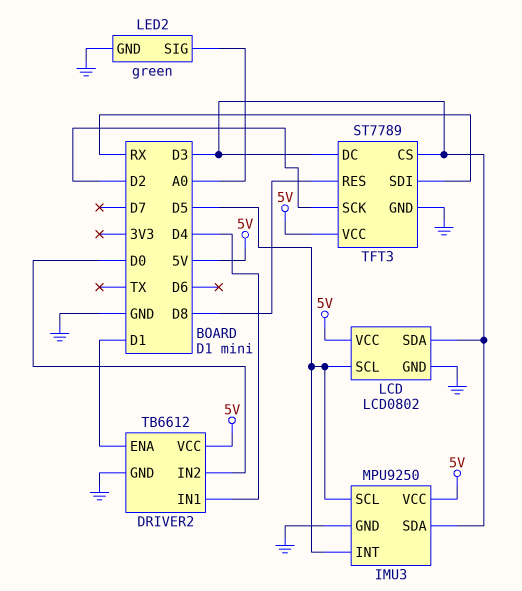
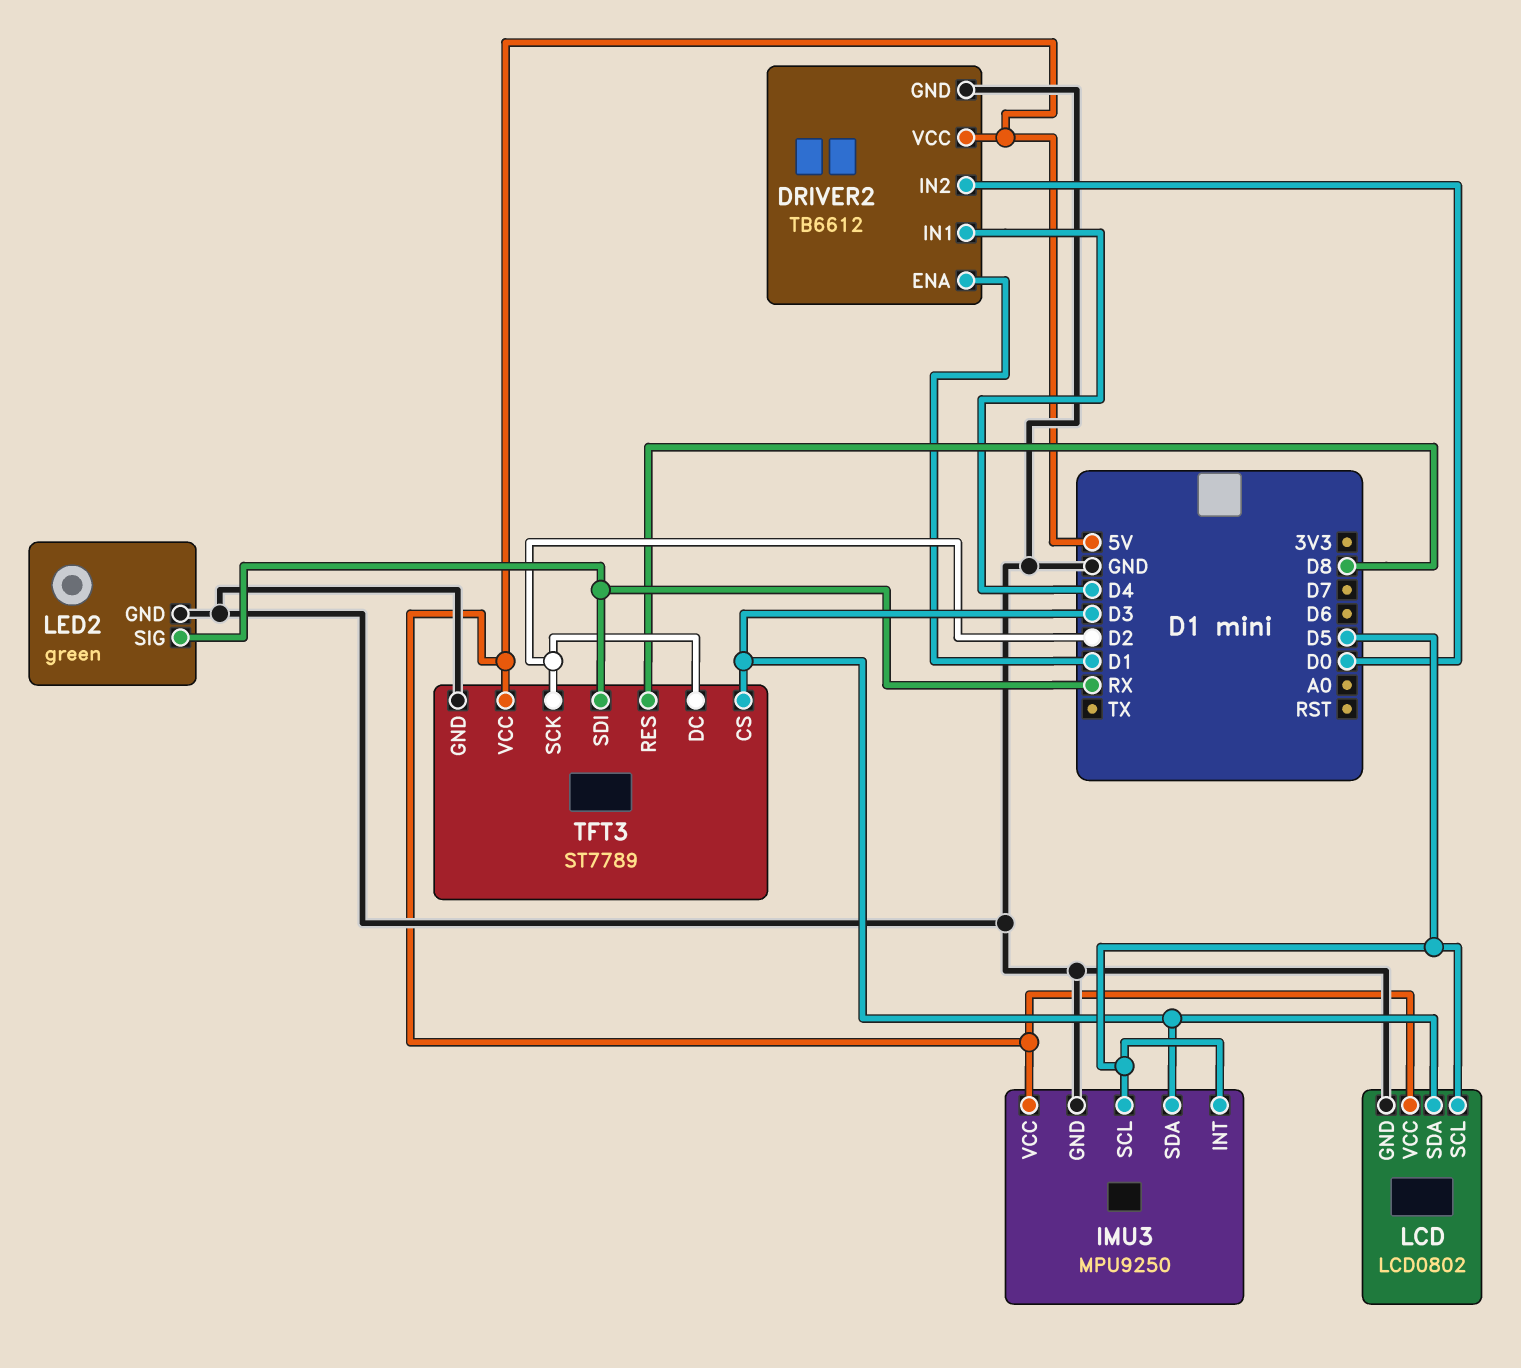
LED2 pin SIG: A0 -> RX
TFT3 pin DC: D3 -> D2

